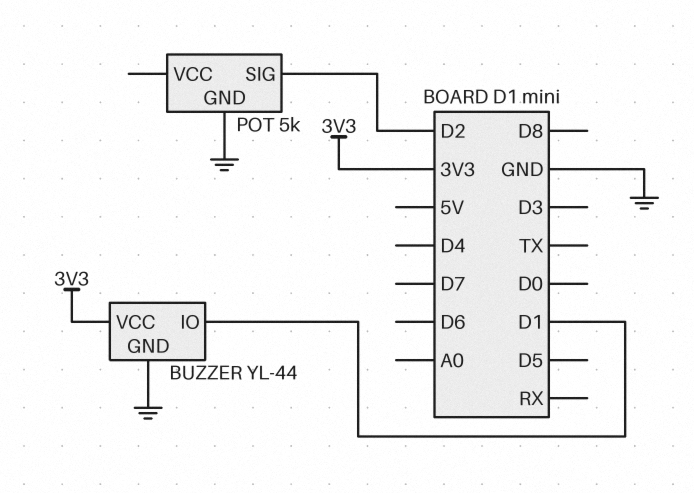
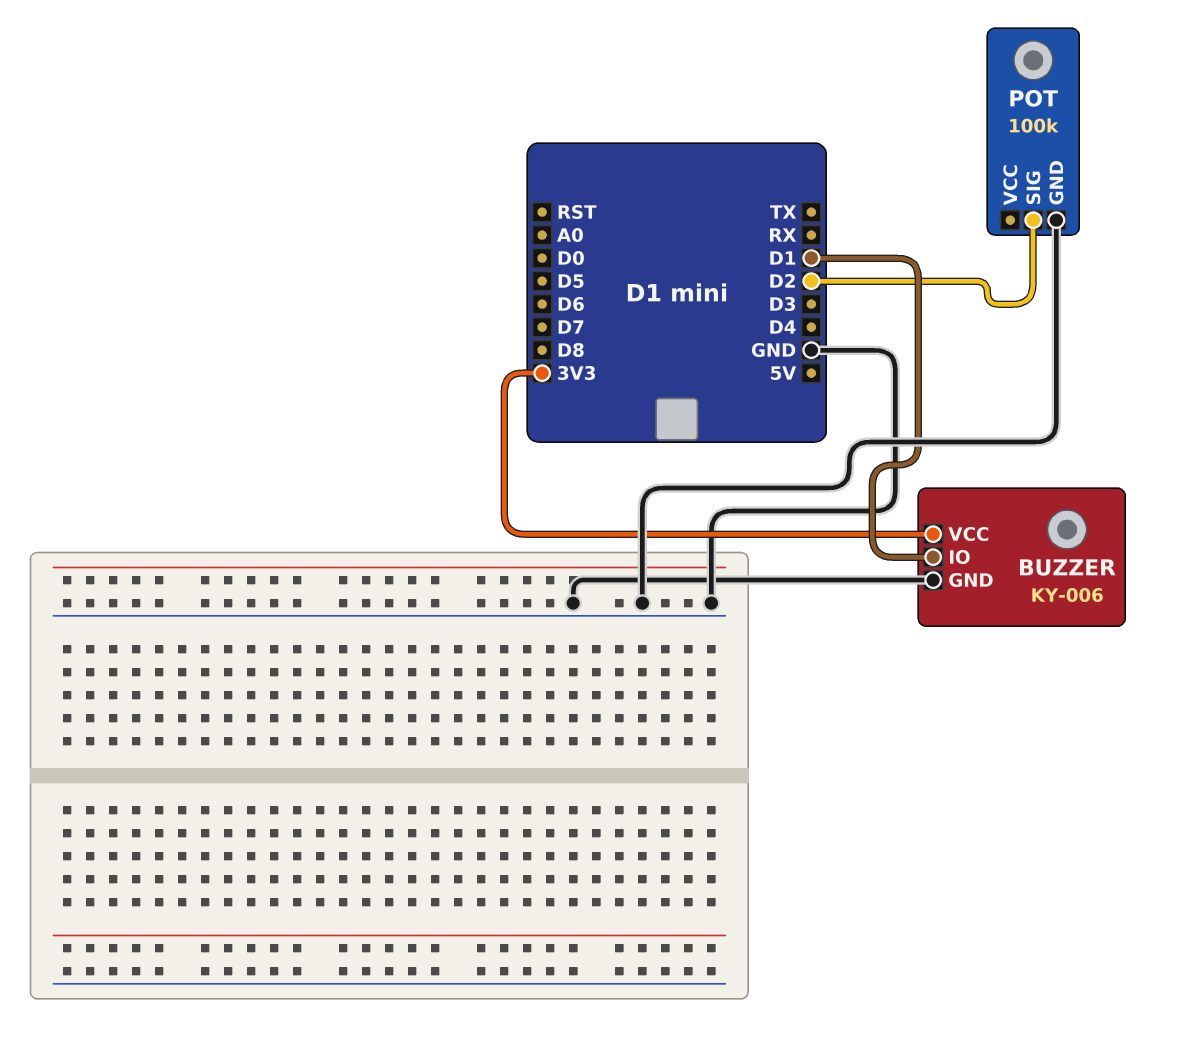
BUZZER: YL-44 -> KY-006
POT: 5k -> 100k

